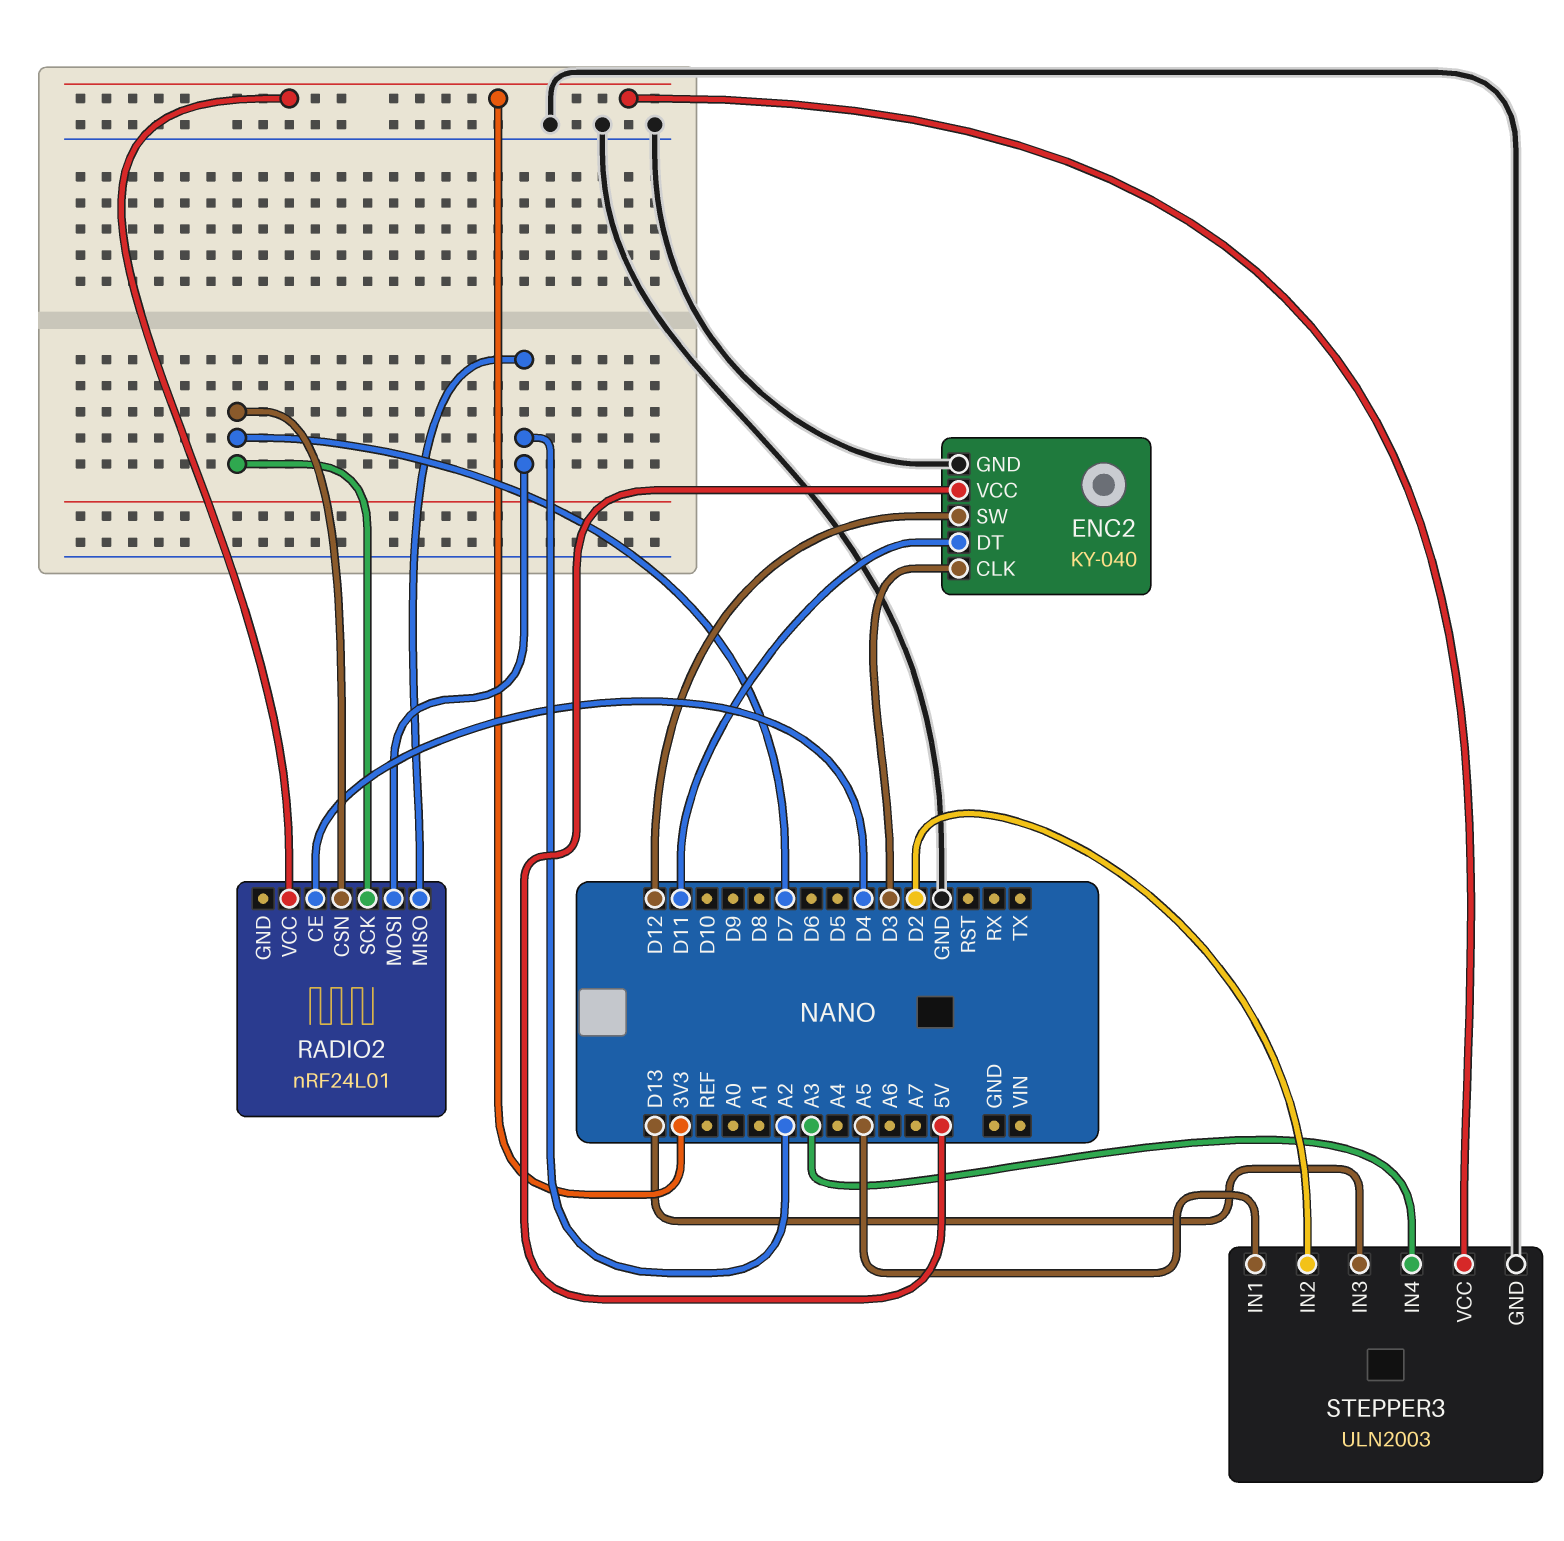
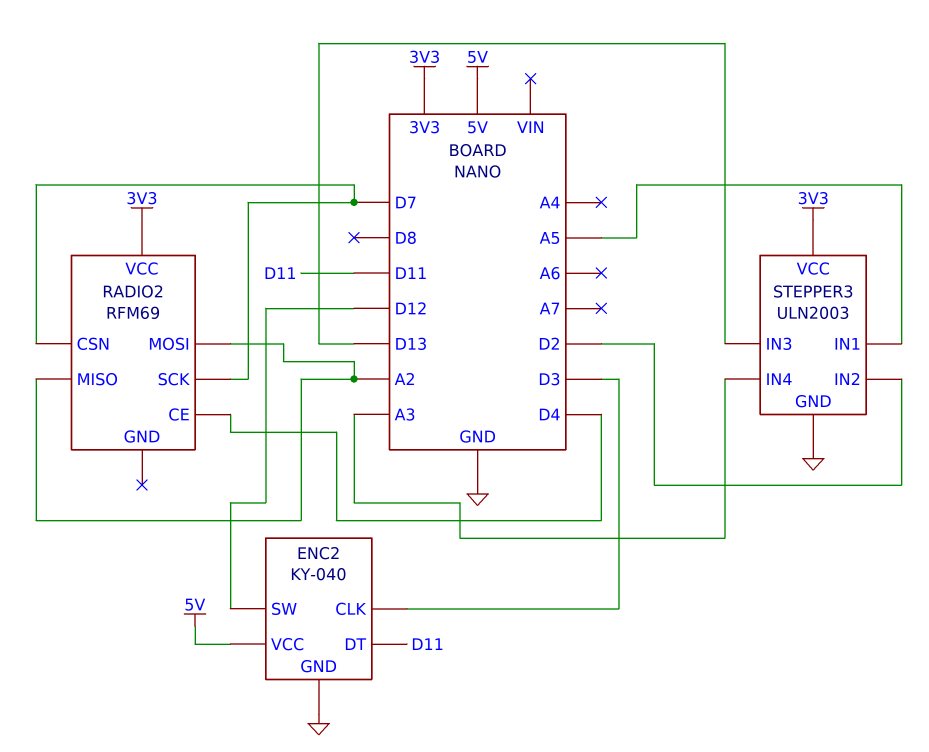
RADIO2: nRF24L01 -> RFM69

